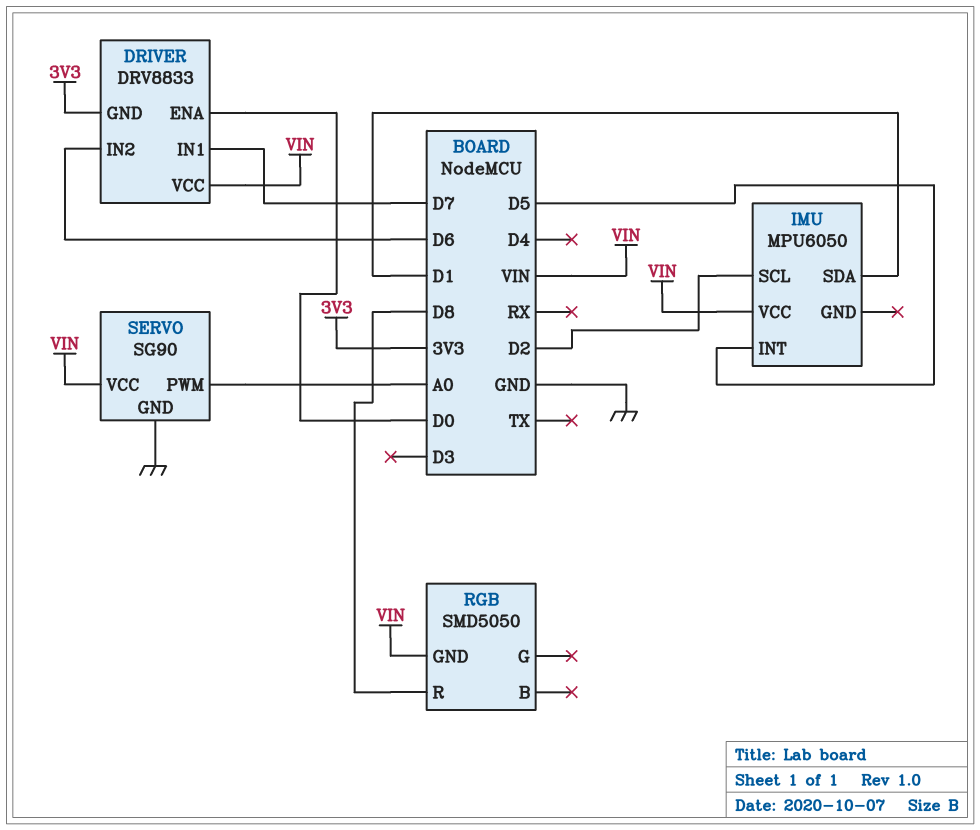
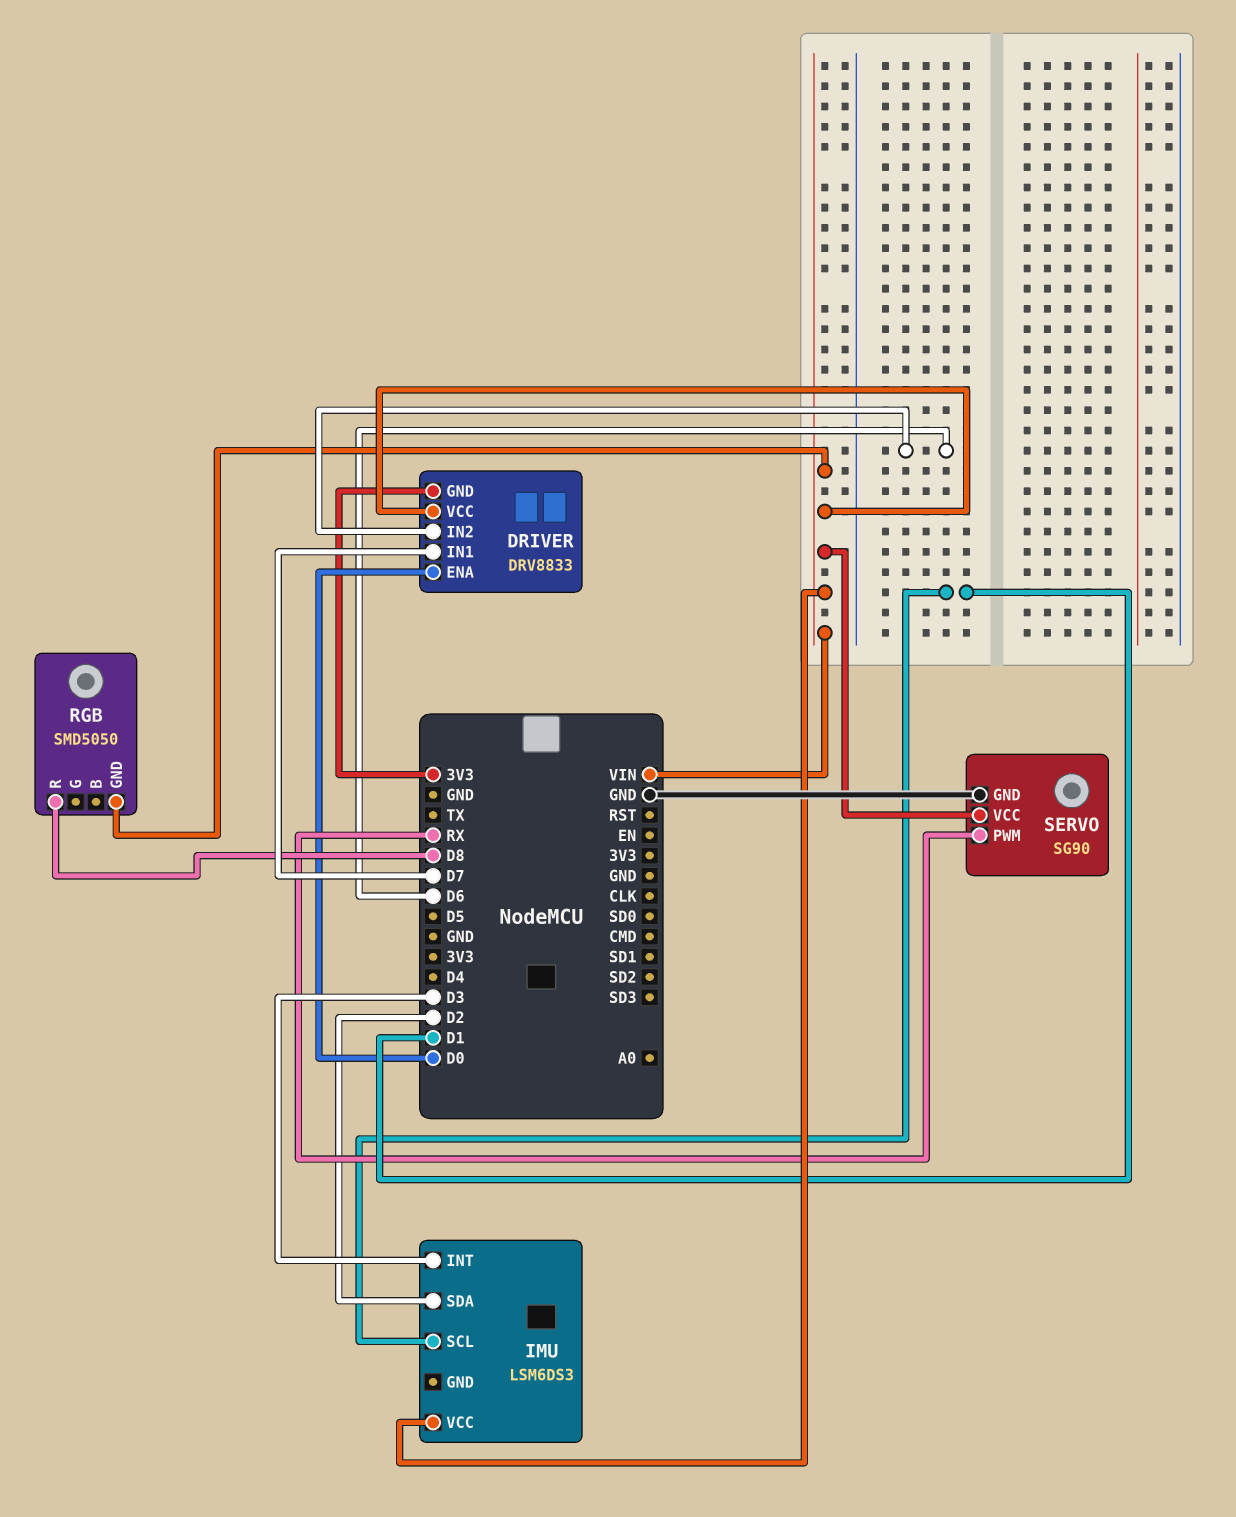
IMU: MPU6050 -> LSM6DS3
IMU pin INT: D5 -> D3
IMU pin SCL: D2 -> D1
IMU pin SDA: D1 -> D2
SERVO pin PWM: A0 -> RX

